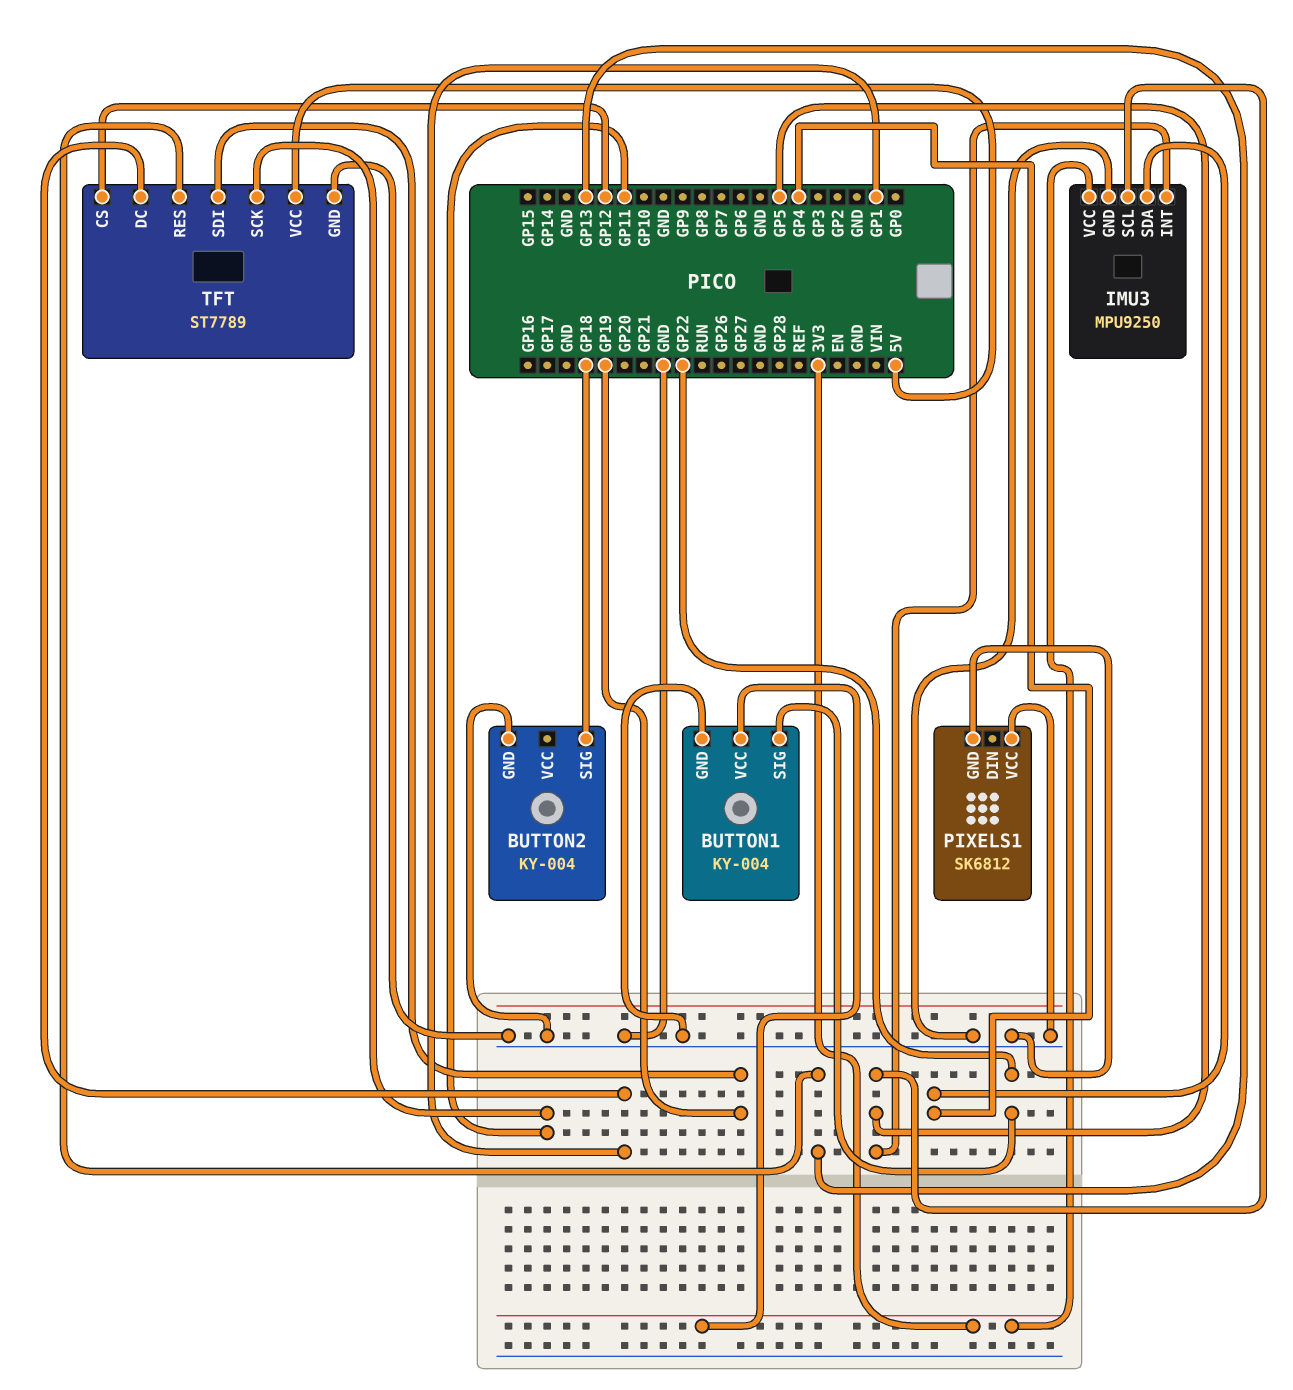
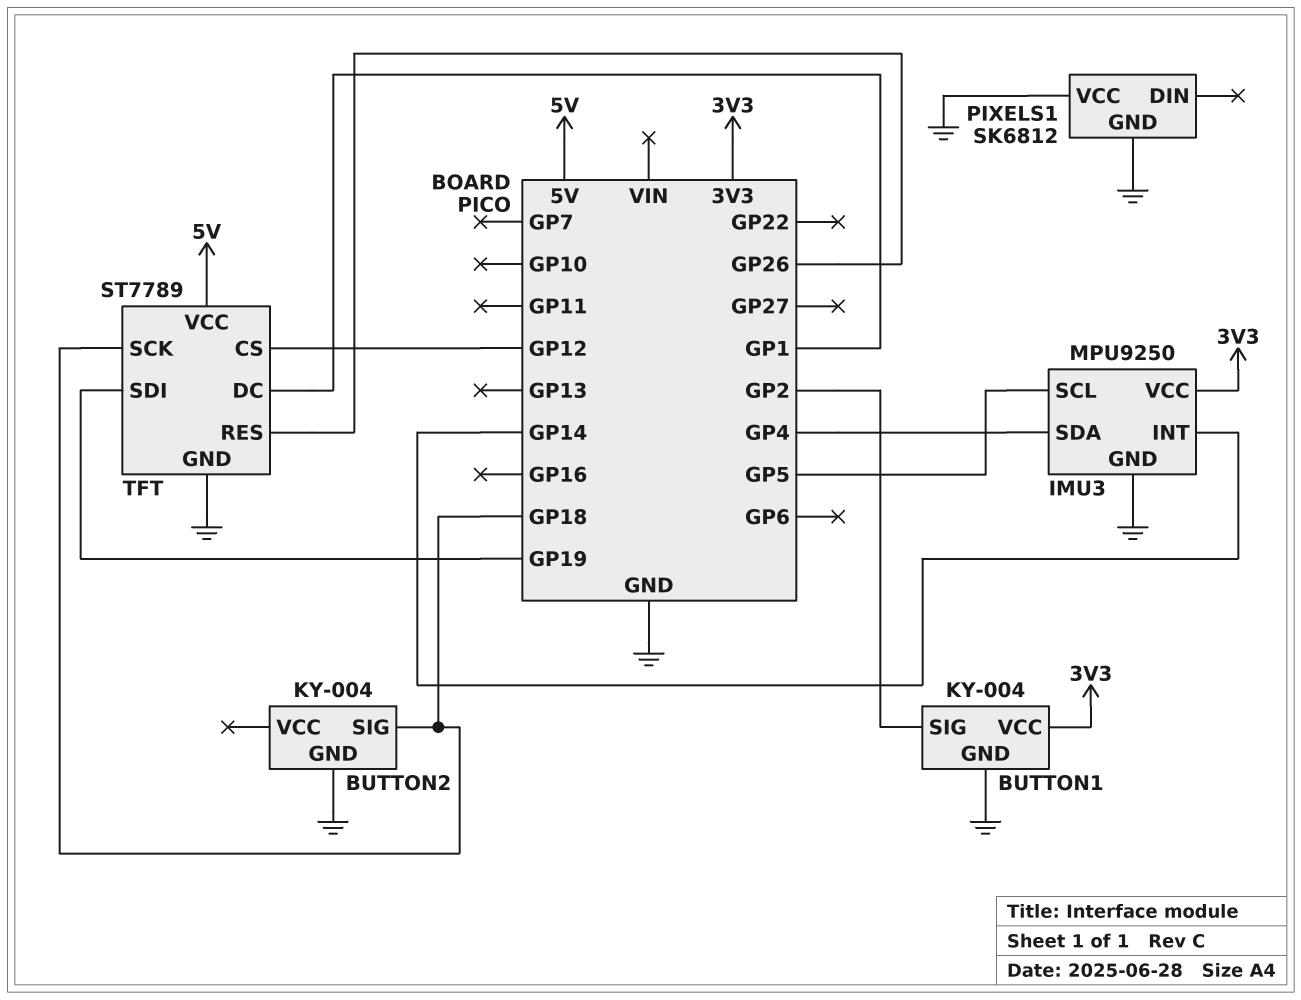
BUTTON1 pin SIG: GP22 -> GP2
IMU3 pin INT: GP5 -> GP14
TFT pin RES: GP13 -> GP26
TFT pin SCK: GP11 -> GP18

